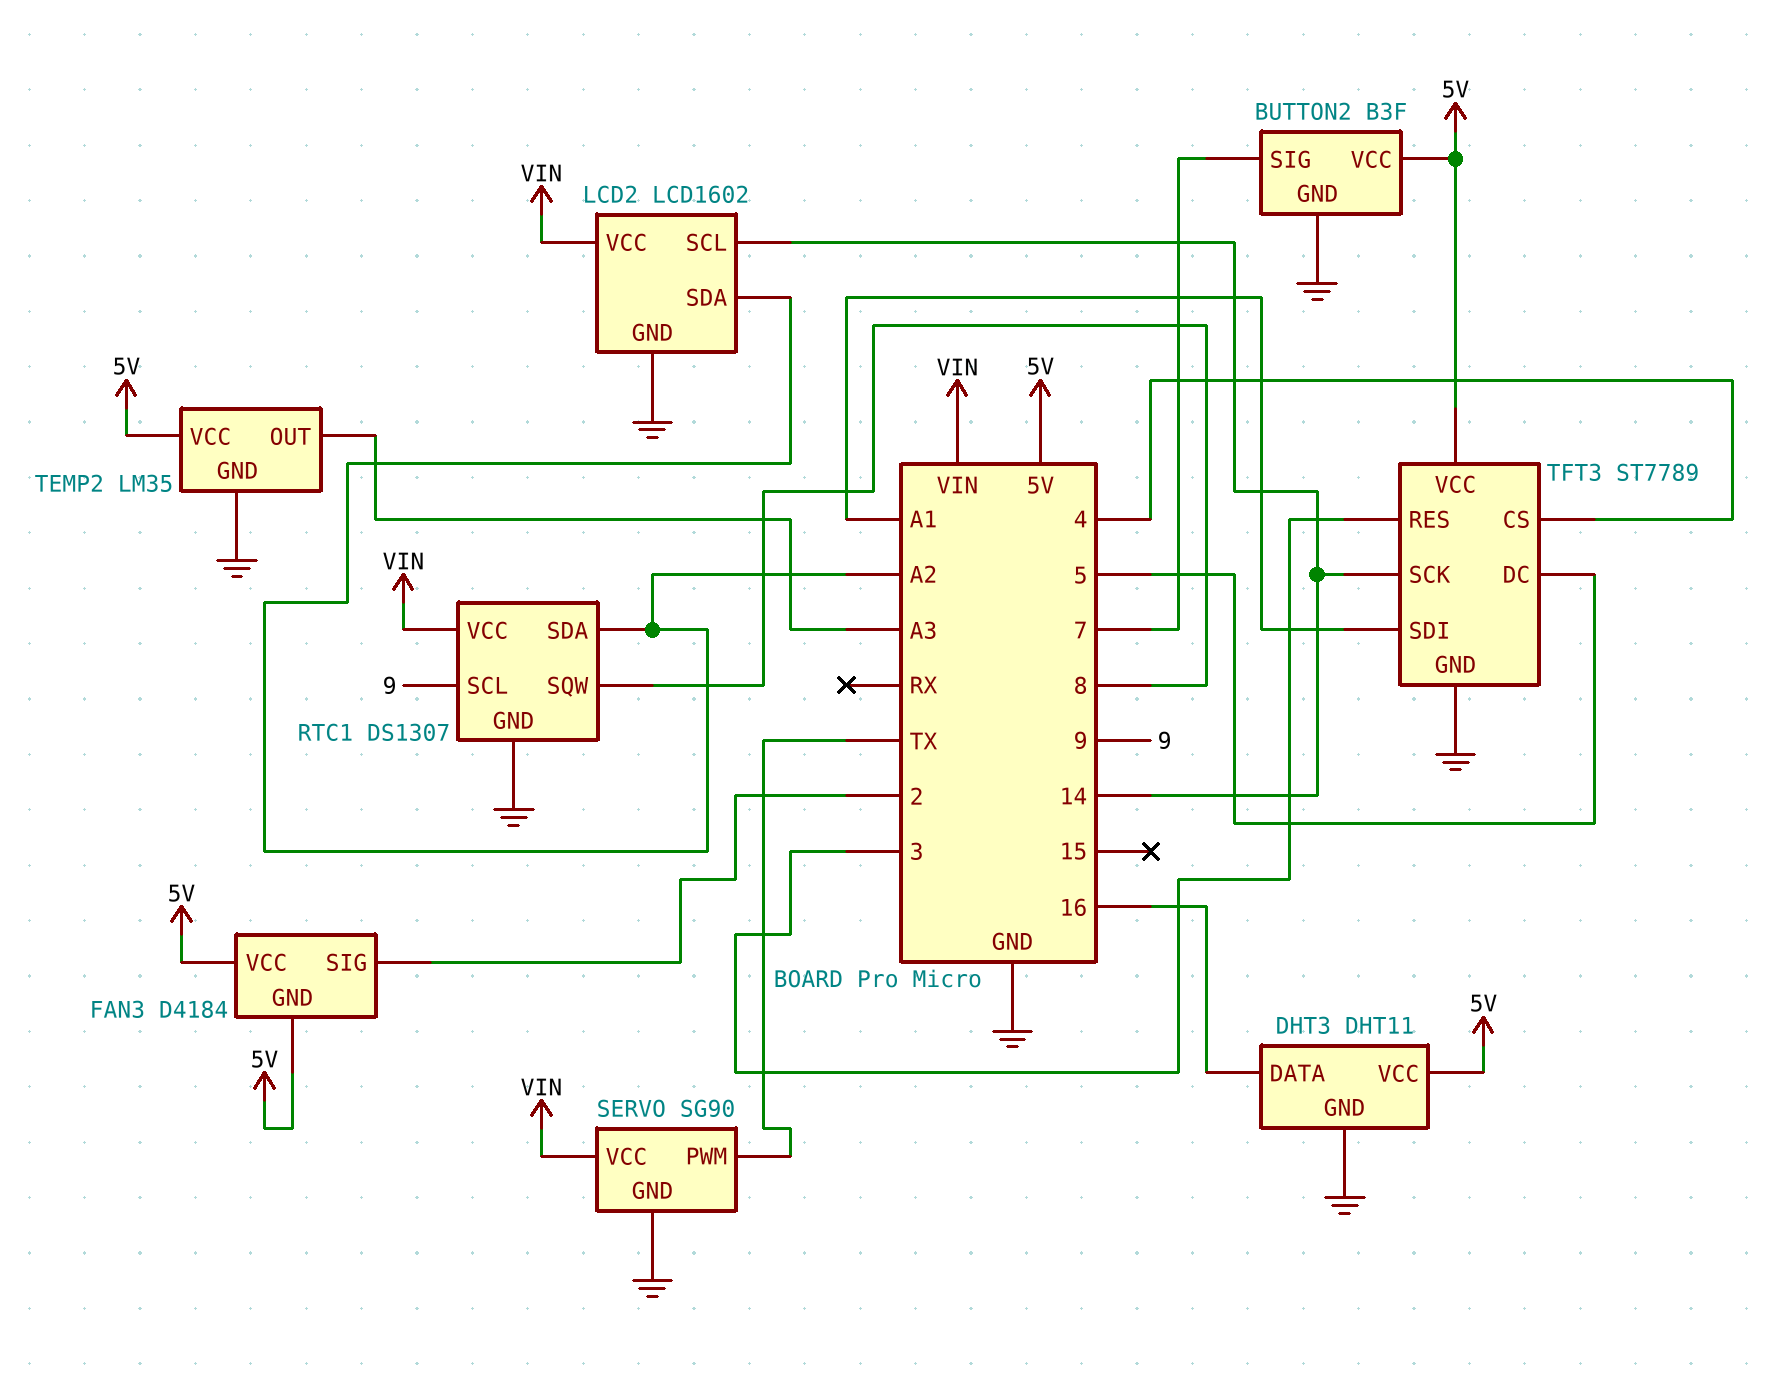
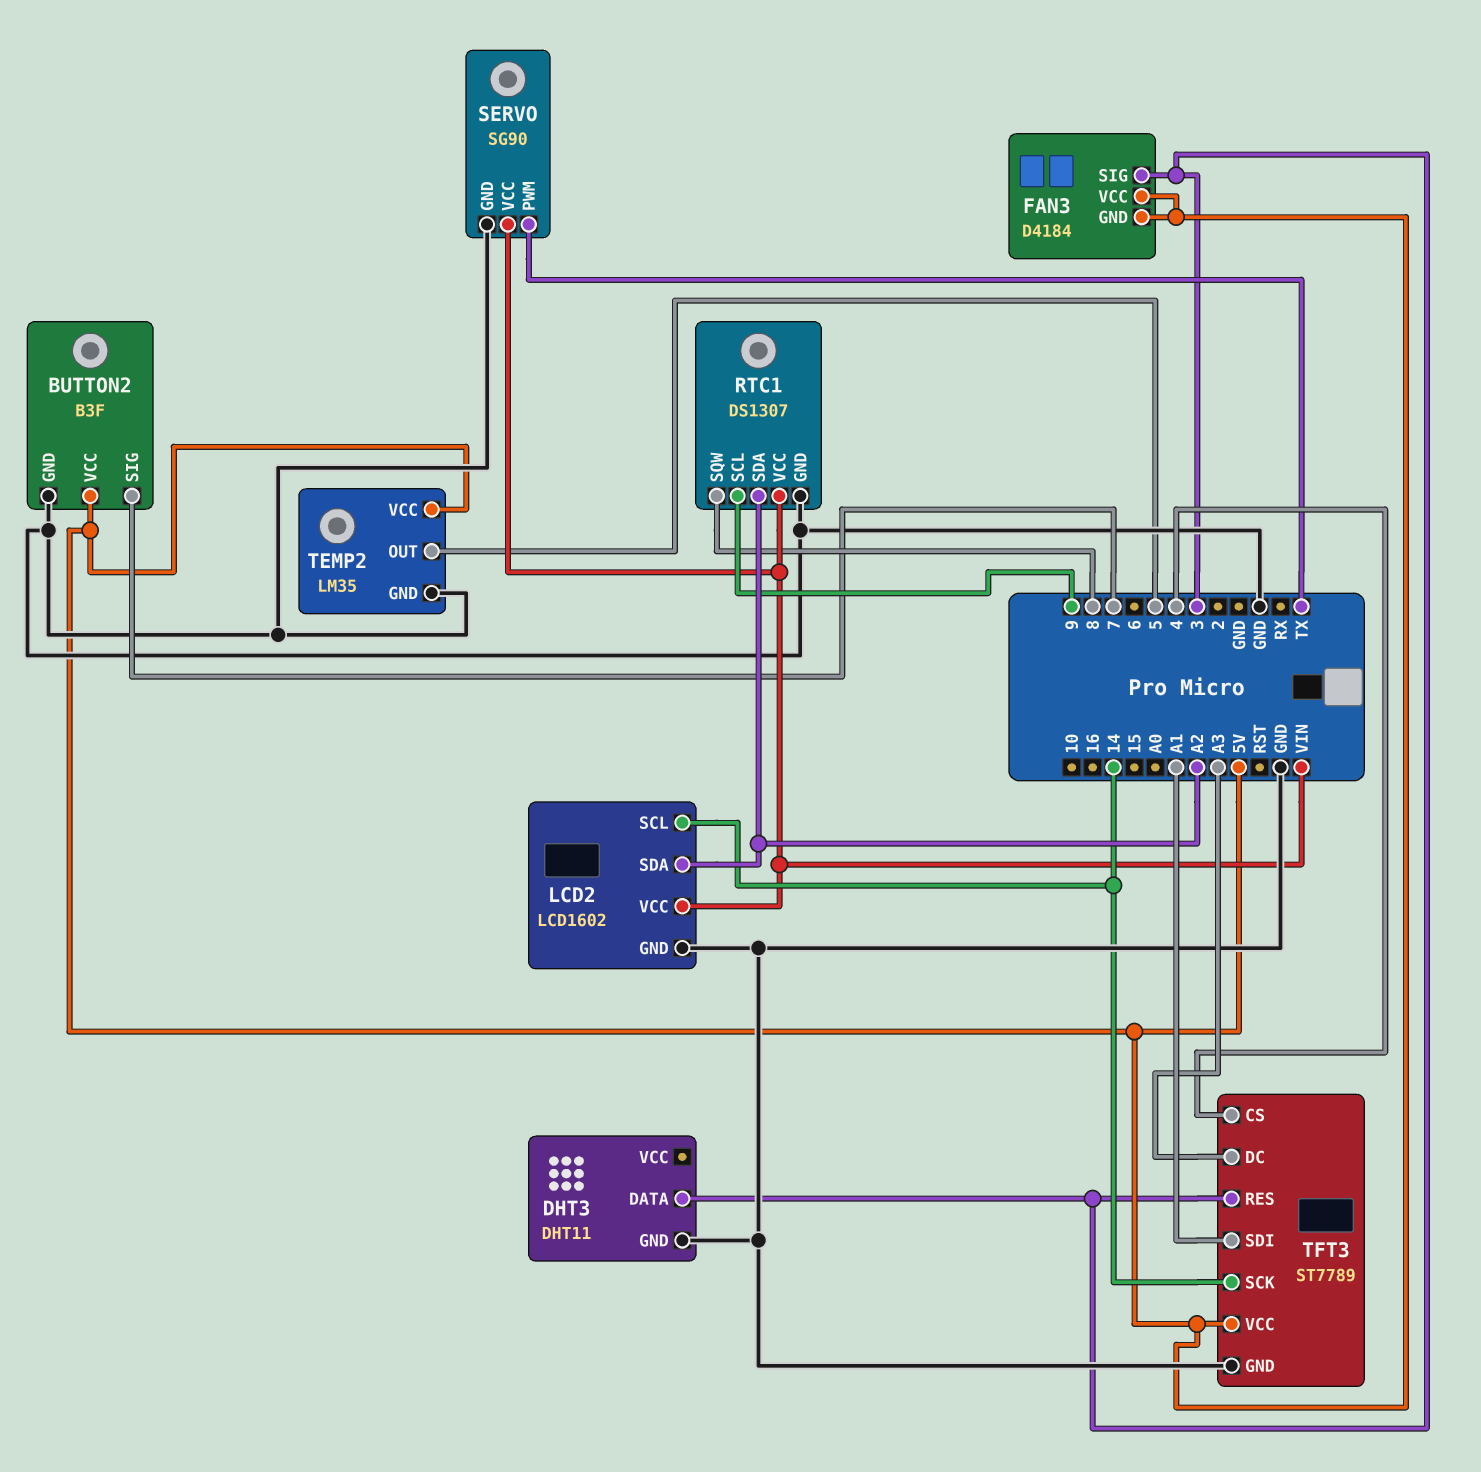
DHT3 pin DATA: 16 -> 3
DHT3 pin VCC: 5V -> none
FAN3 pin SIG: 2 -> 3
TEMP2 pin OUT: A3 -> 5
TFT3 pin DC: 5 -> A3

